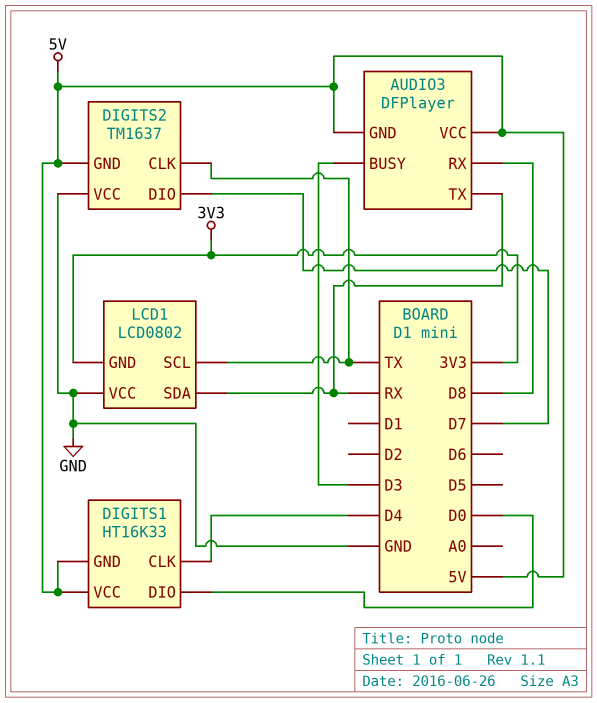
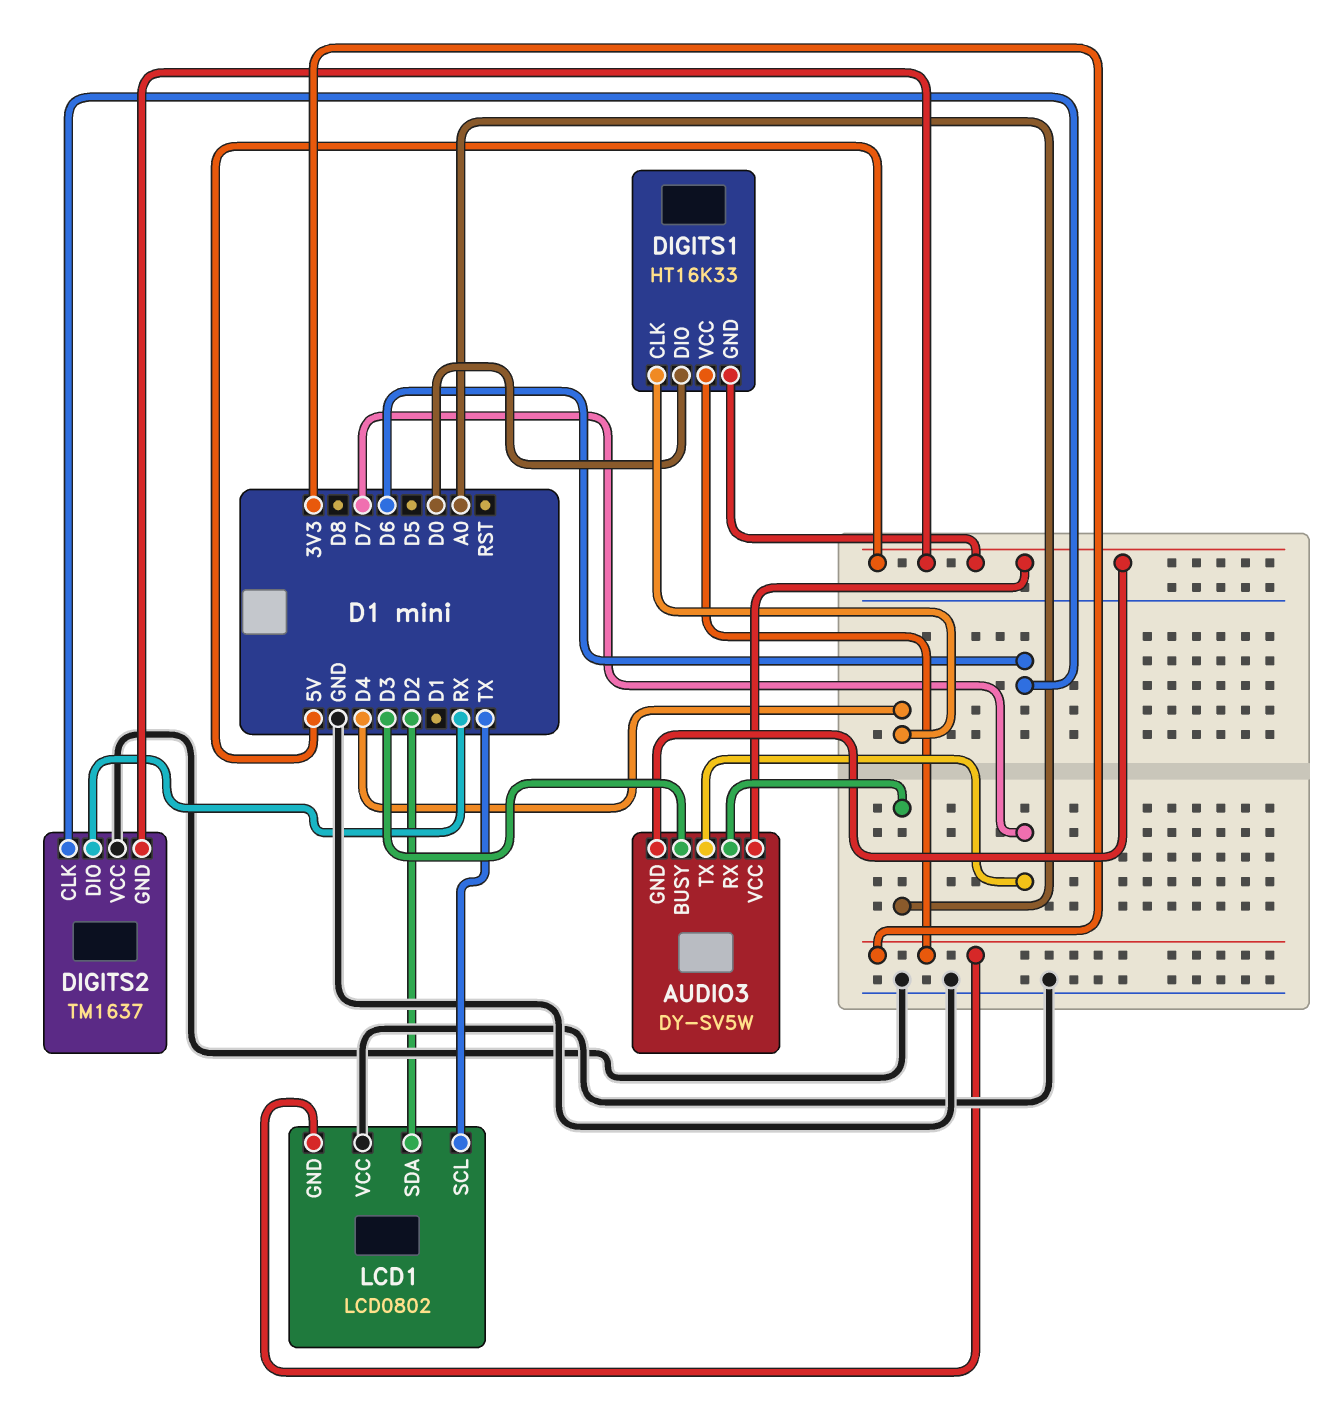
AUDIO3: DFPlayer -> DY-SV5W
AUDIO3 pin RX: D8 -> A0
AUDIO3 pin TX: RX -> D7
DIGITS1 pin VCC: 5V -> 3V3
DIGITS2 pin CLK: TX -> D6
DIGITS2 pin DIO: D7 -> RX
LCD1 pin SDA: RX -> D2

